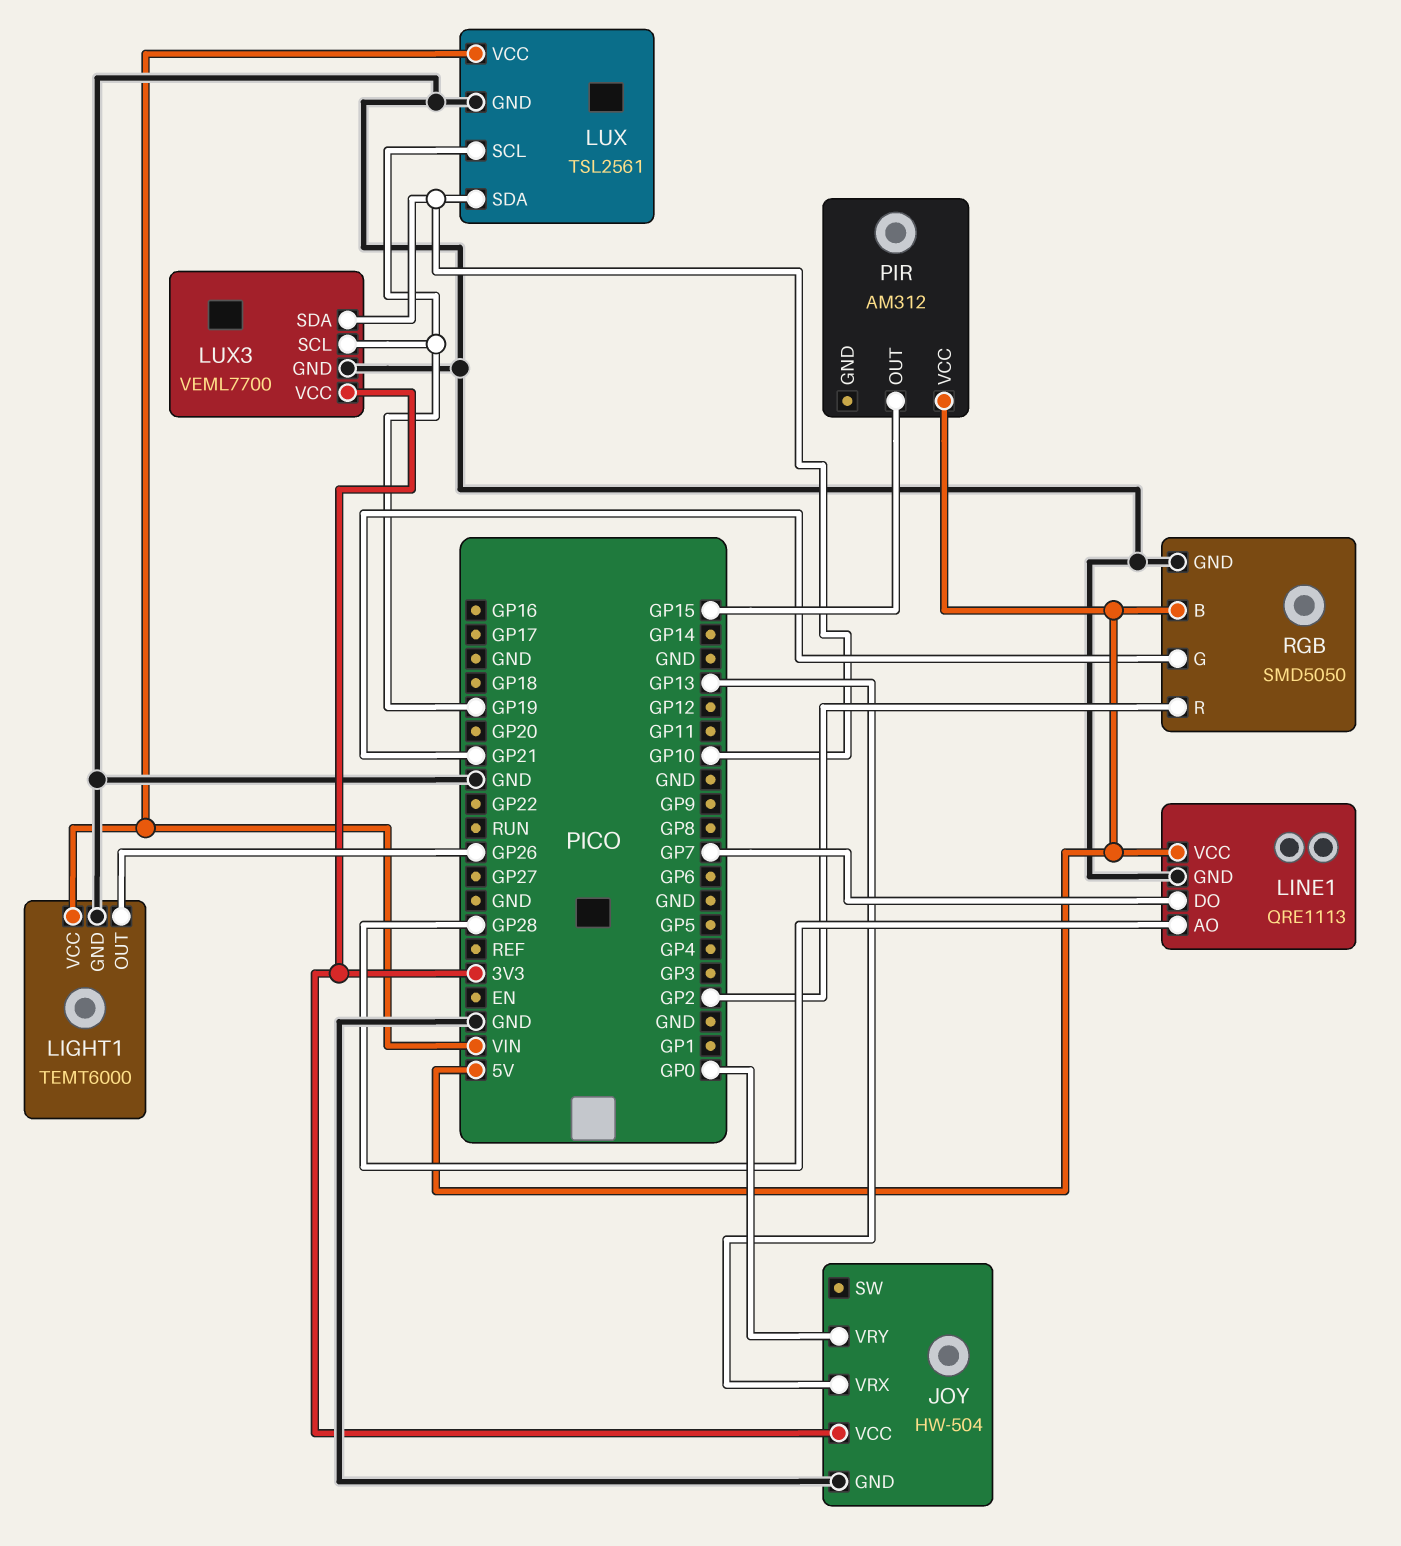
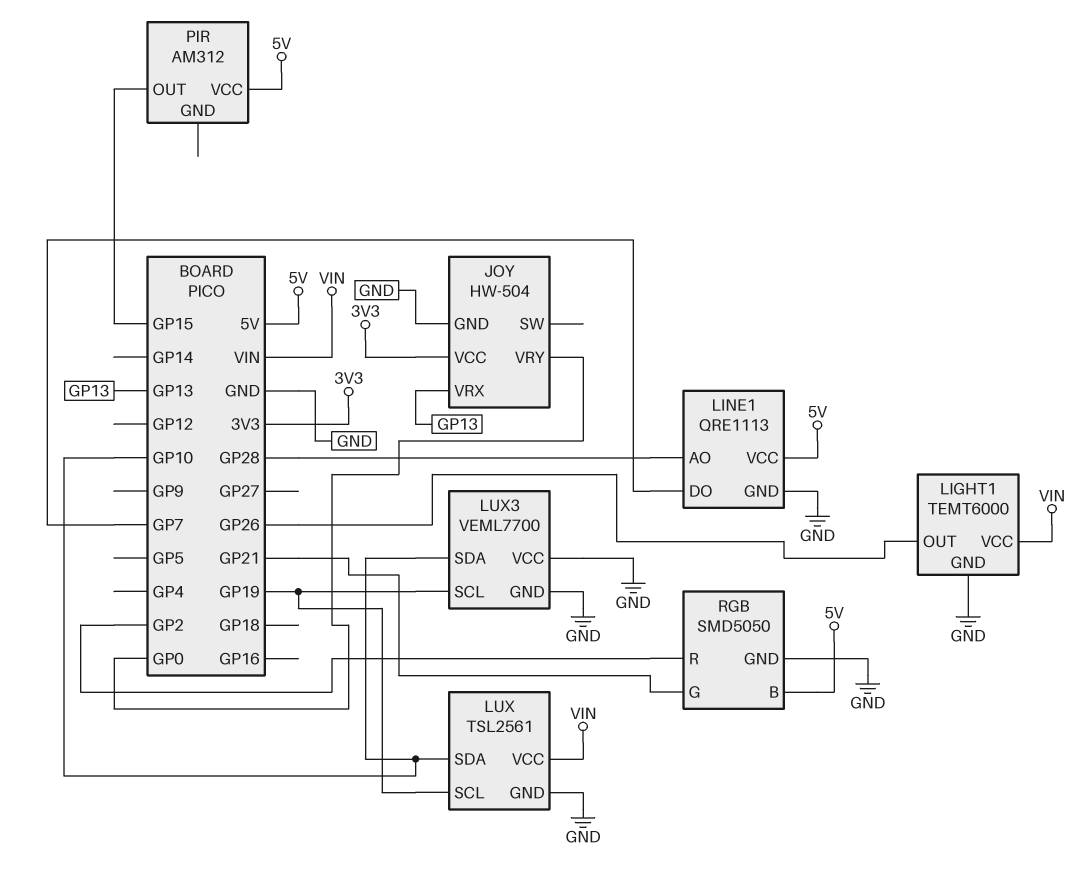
LUX3 pin VCC: 3V3 -> GND

